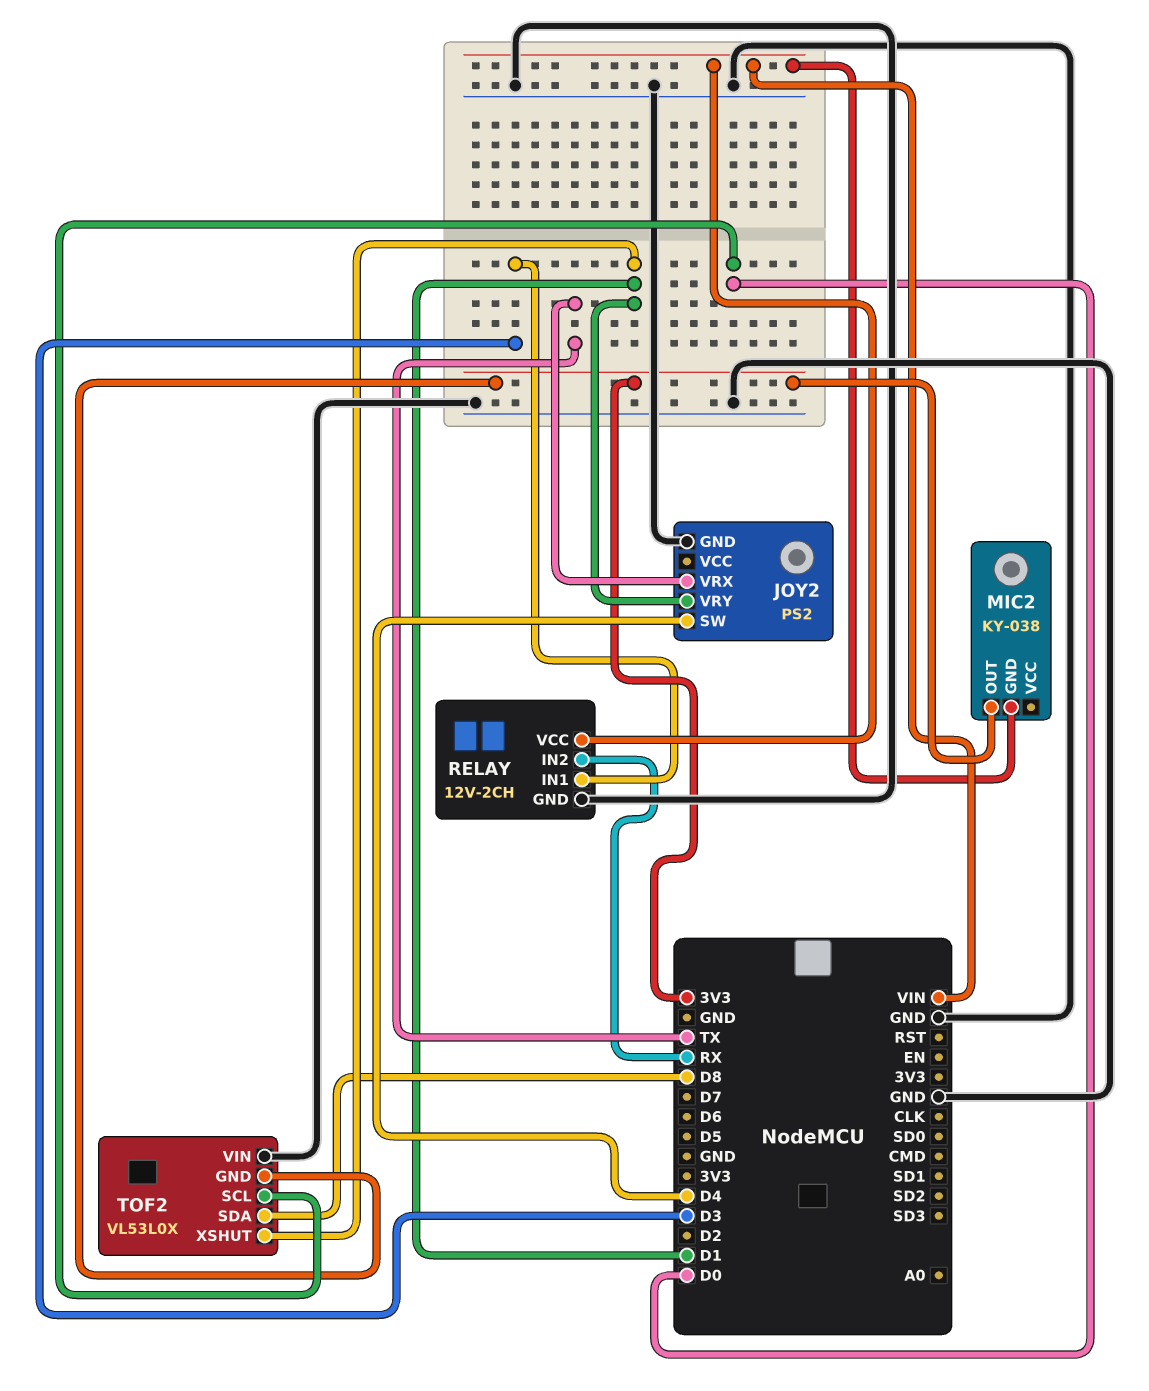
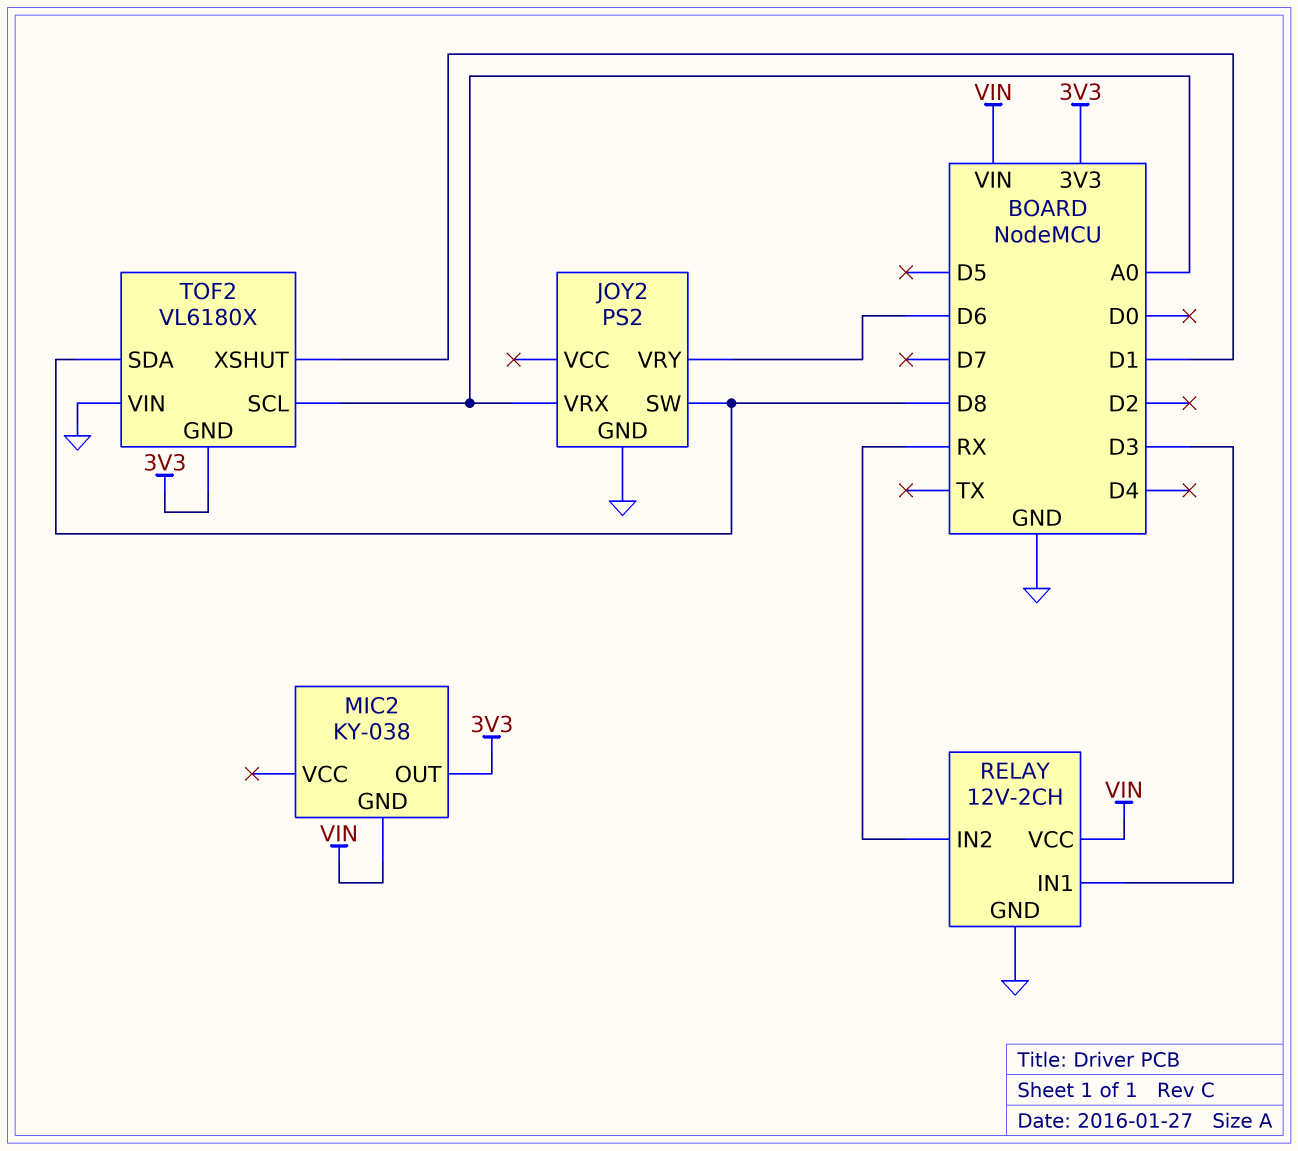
JOY2 pin SW: D4 -> D8
JOY2 pin VRX: TX -> A0
JOY2 pin VRY: D1 -> D6
TOF2: VL53L0X -> VL6180X
TOF2 pin SCL: D0 -> A0

